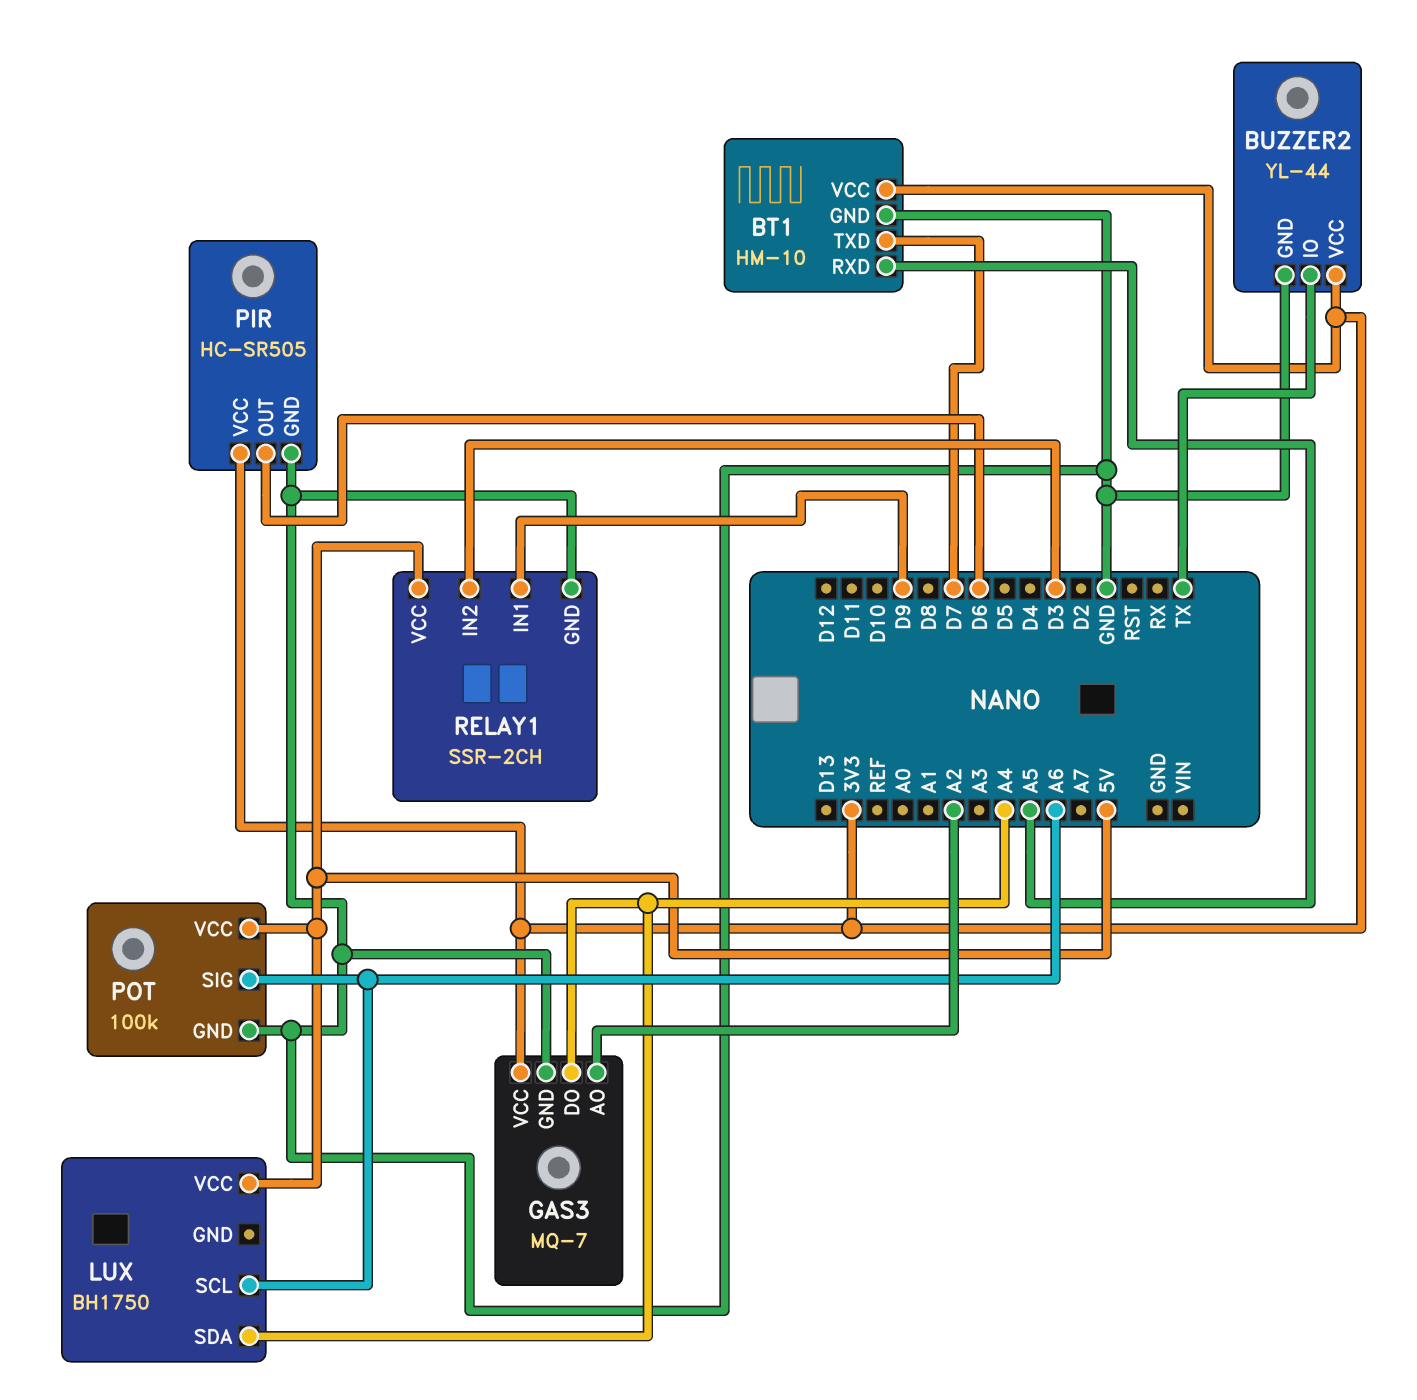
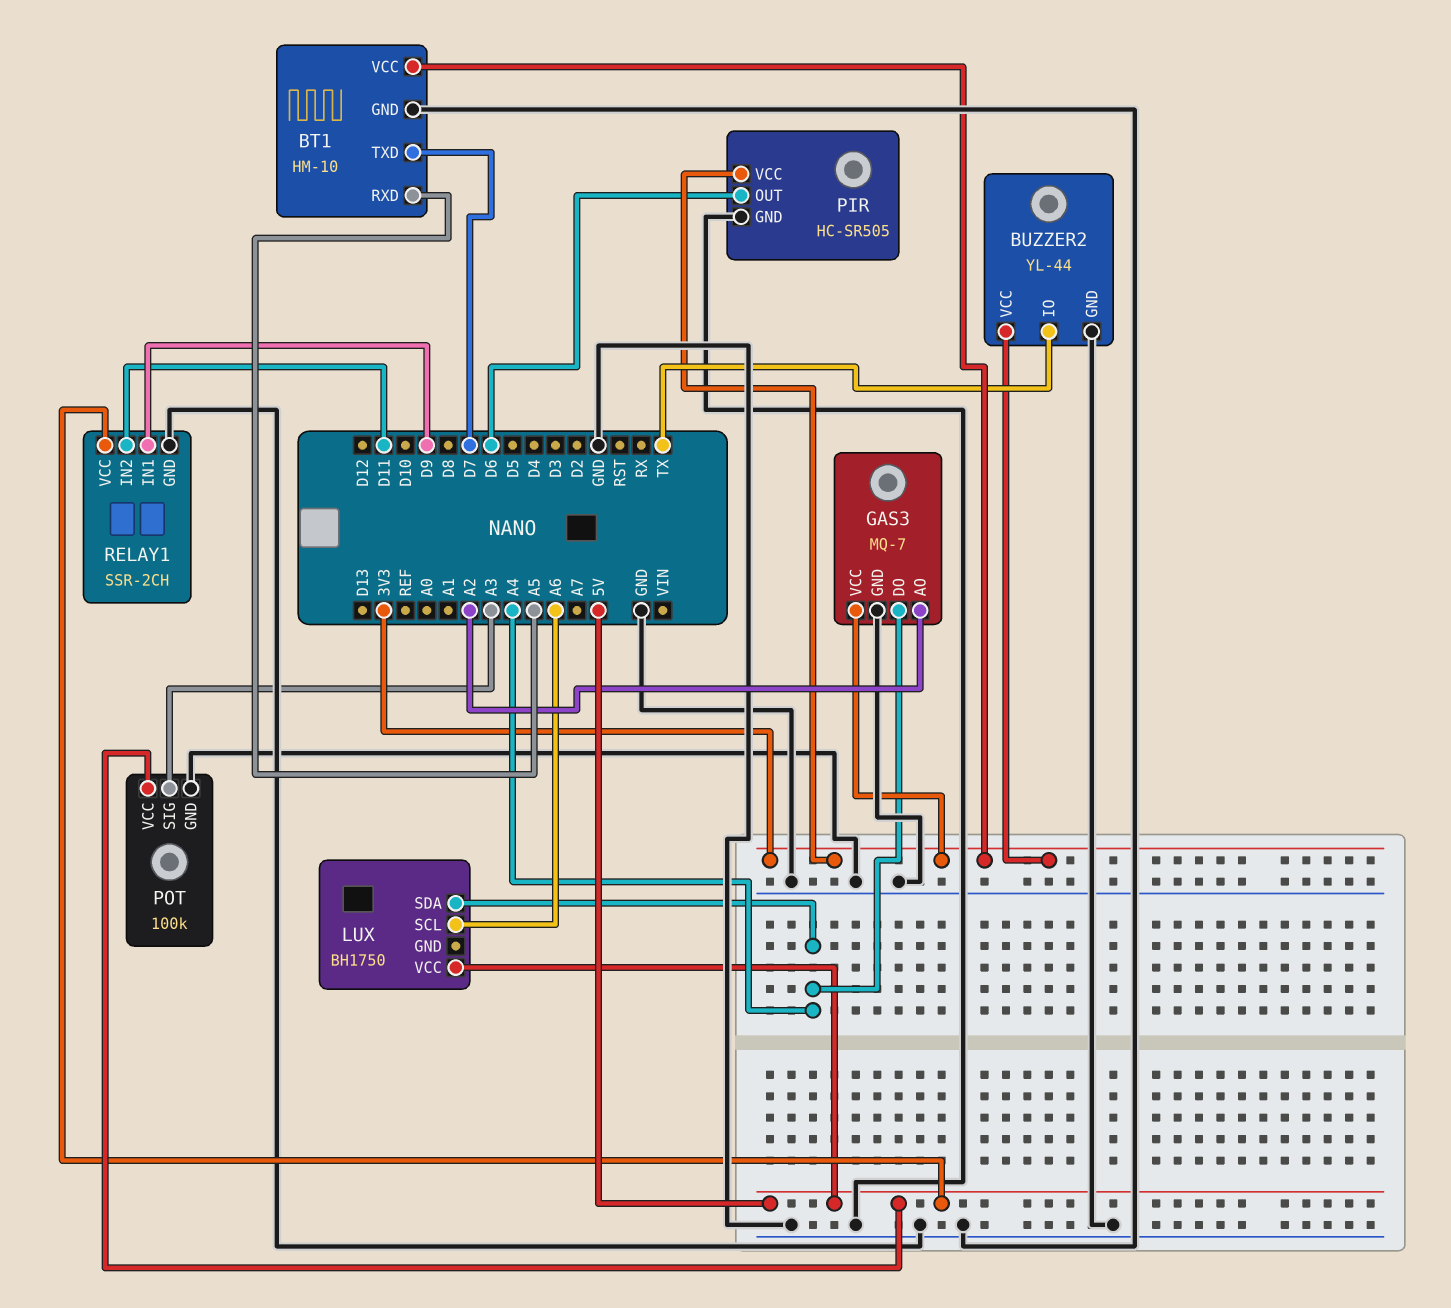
POT pin SIG: A6 -> A3
RELAY1 pin IN2: D3 -> D11

